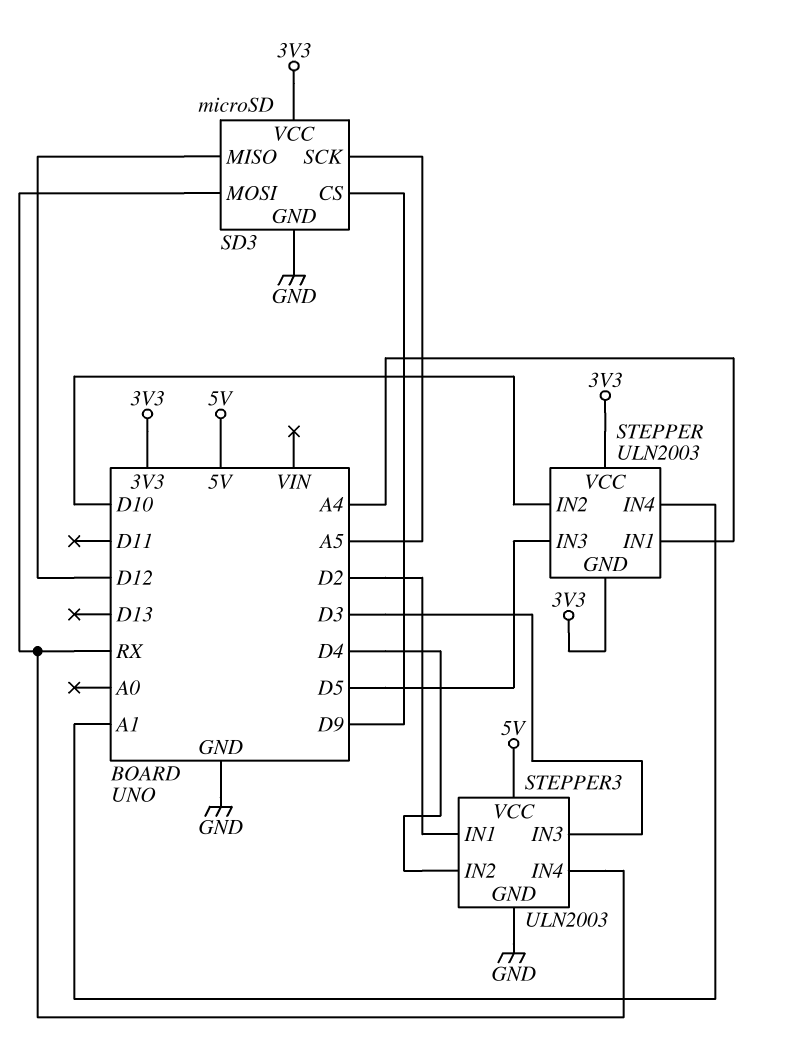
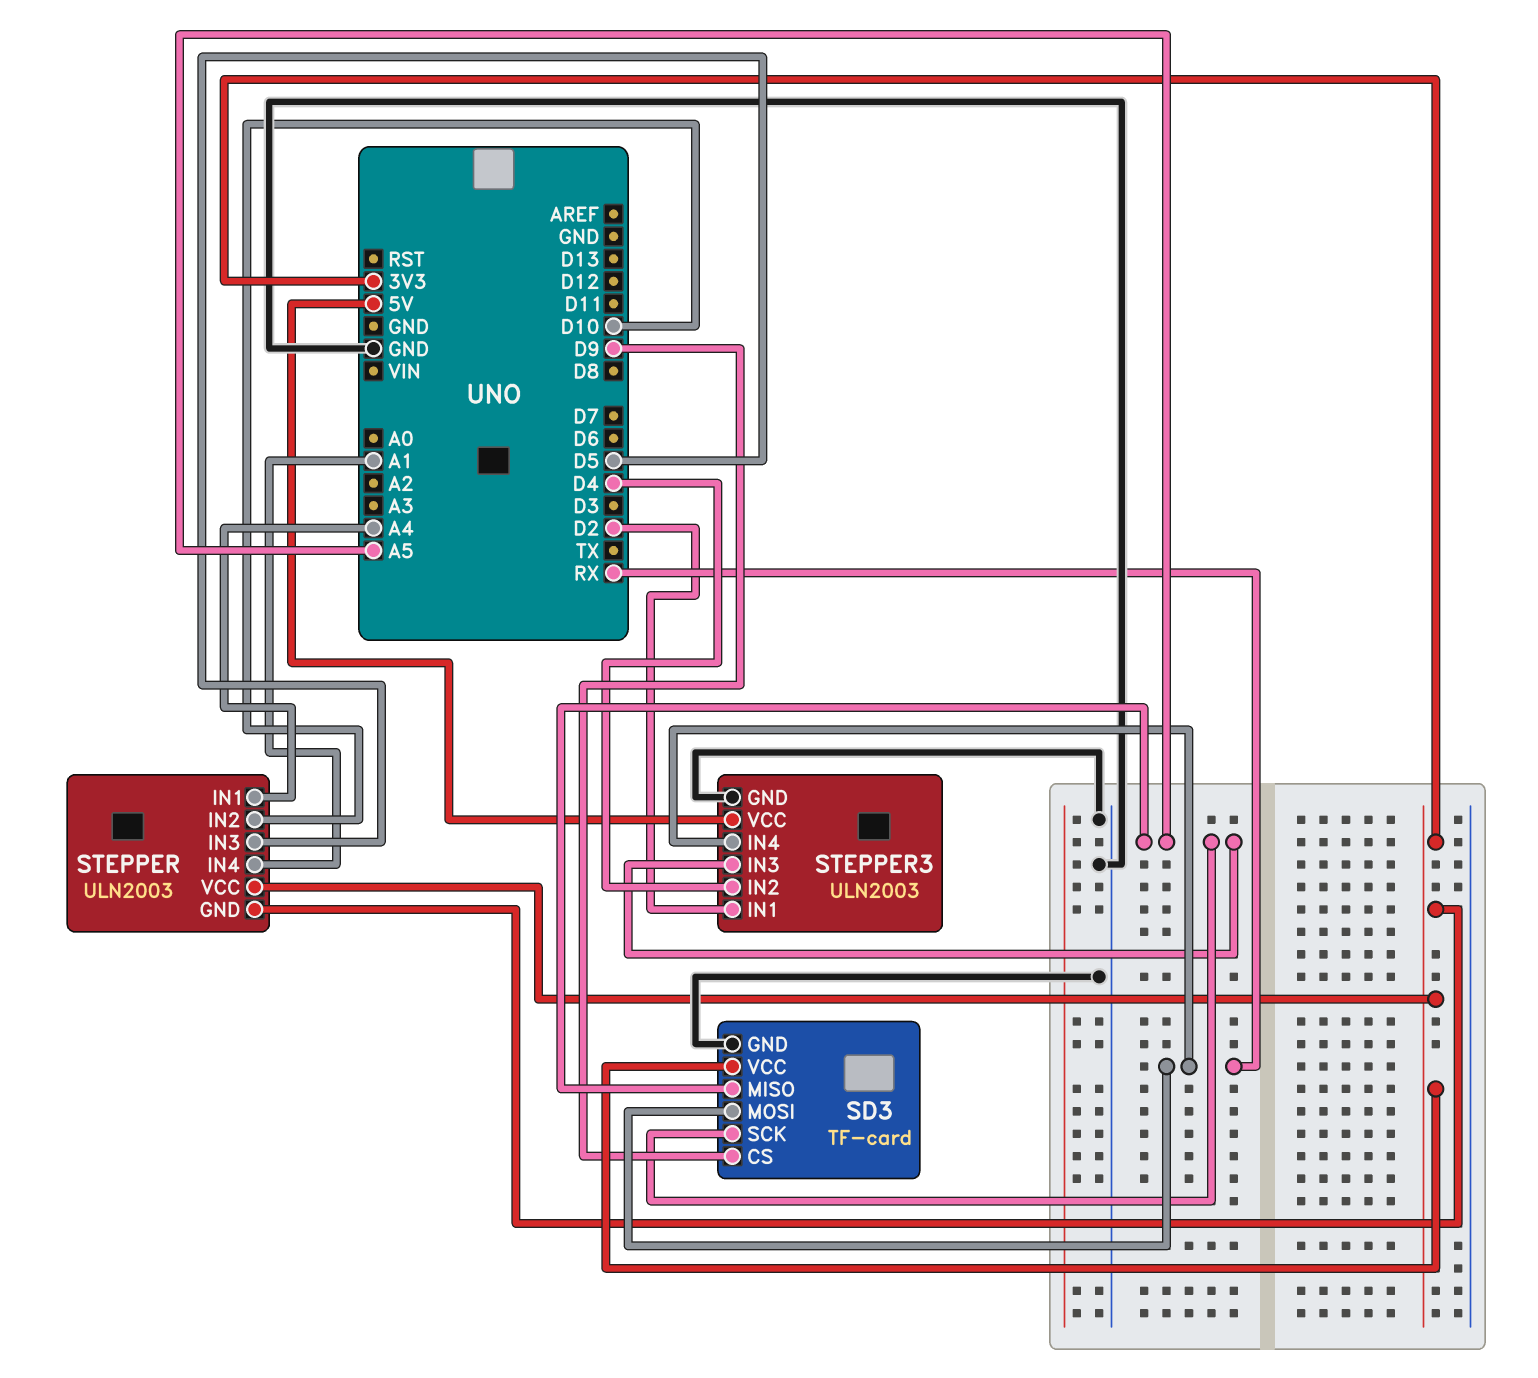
SD3: microSD -> TF-card
SD3 pin MISO: D12 -> A5
STEPPER3 pin IN3: D3 -> A5

